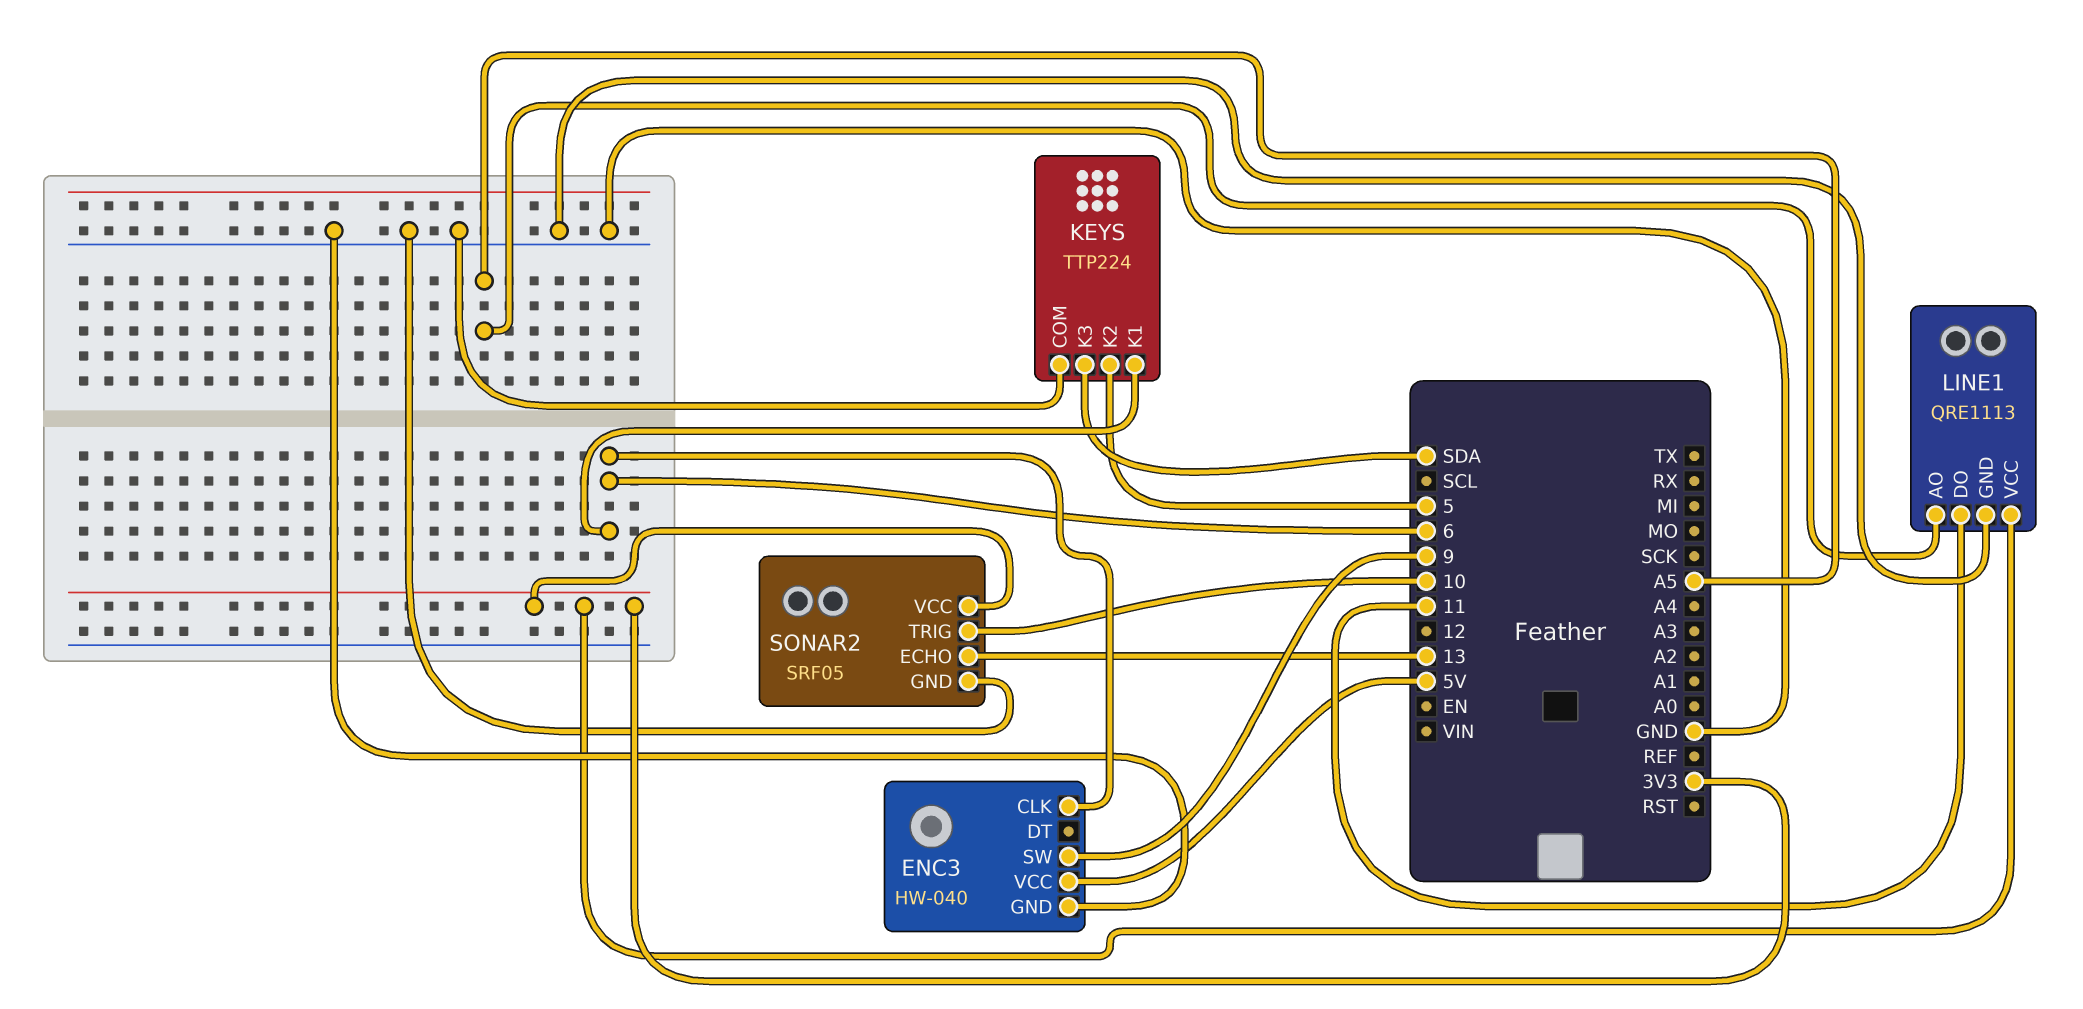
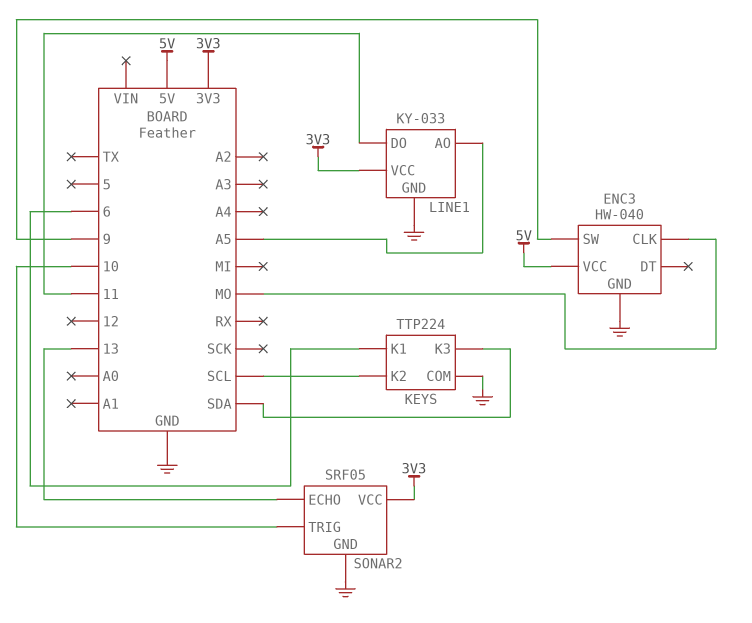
ENC3 pin CLK: 6 -> MO
KEYS pin K2: 5 -> SCL
LINE1: QRE1113 -> KY-033

